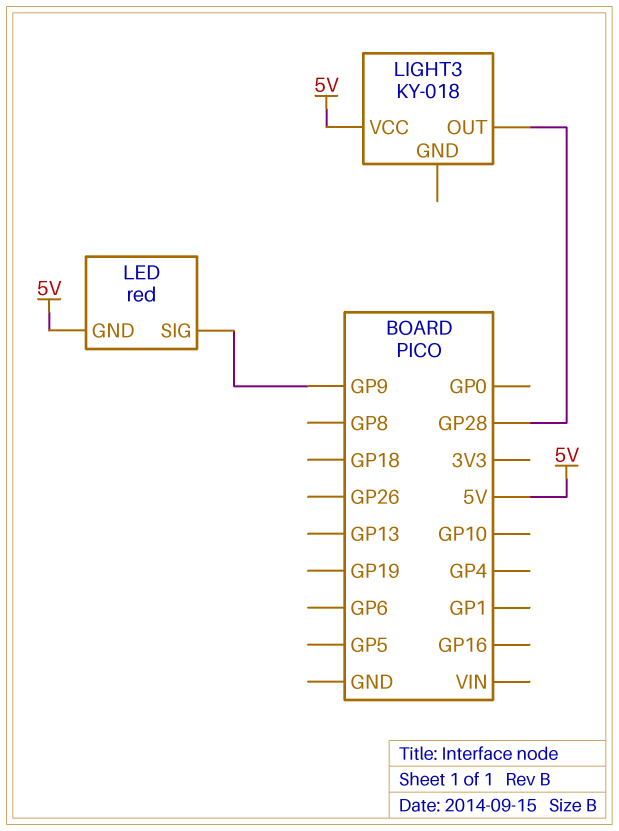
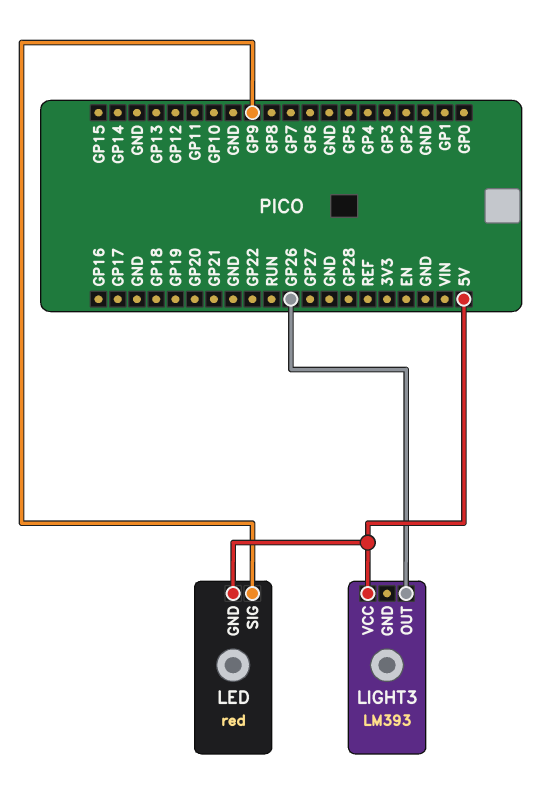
LIGHT3: KY-018 -> LM393
LIGHT3 pin OUT: GP28 -> GP26

